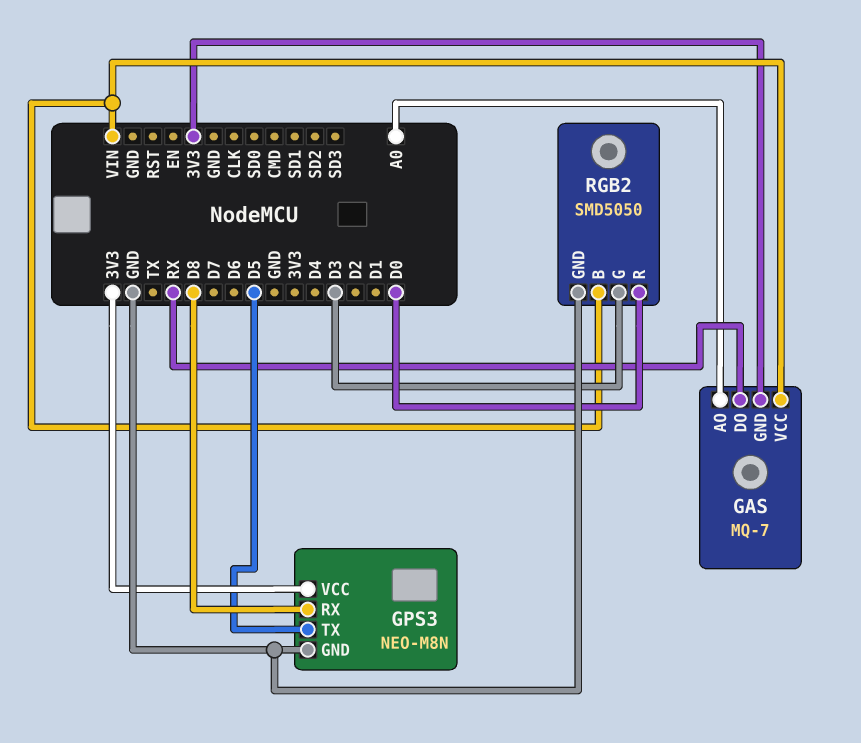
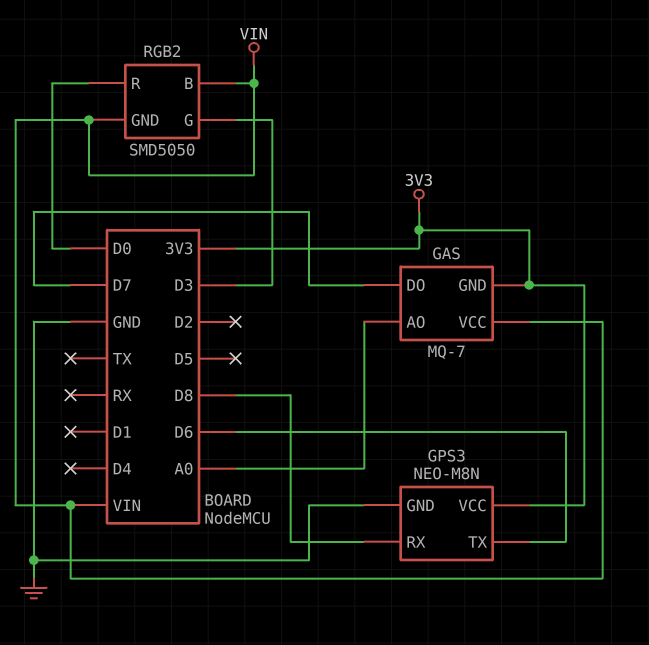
GAS pin DO: RX -> D7
GPS3 pin TX: D5 -> D6
RGB2 pin GND: GND -> VIN

